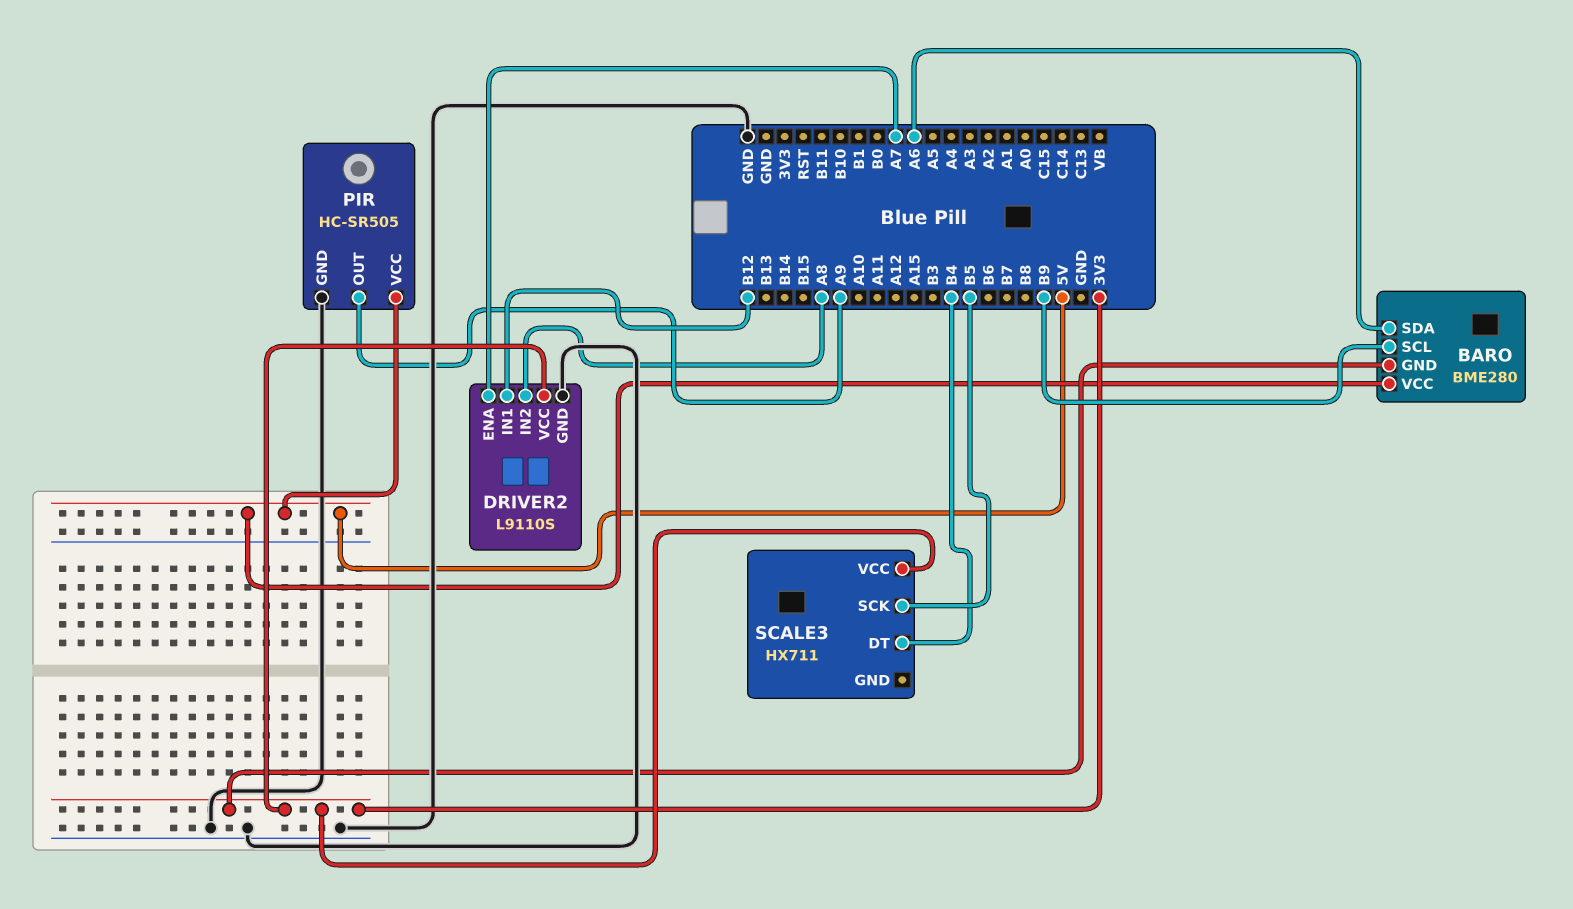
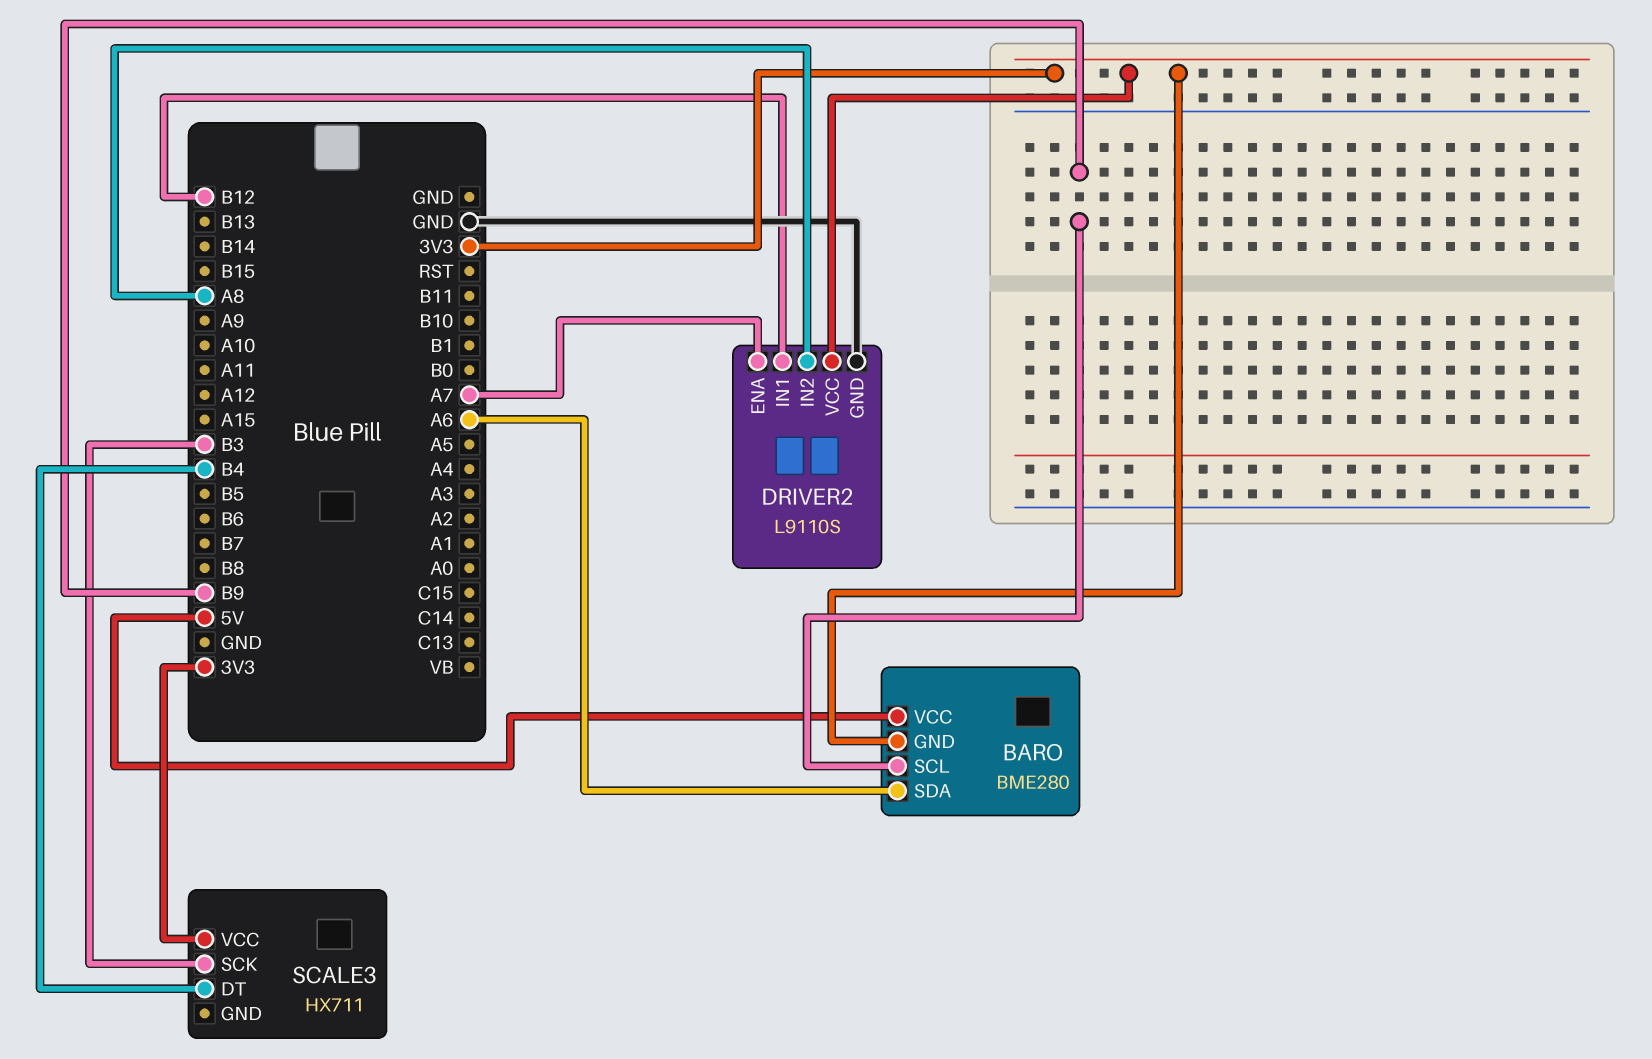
PIR: HC-SR505 -> none
PIR pin GND: GND -> none
PIR pin OUT: A9 -> none
PIR pin VCC: 5V -> none
SCALE3 pin SCK: B5 -> B3

